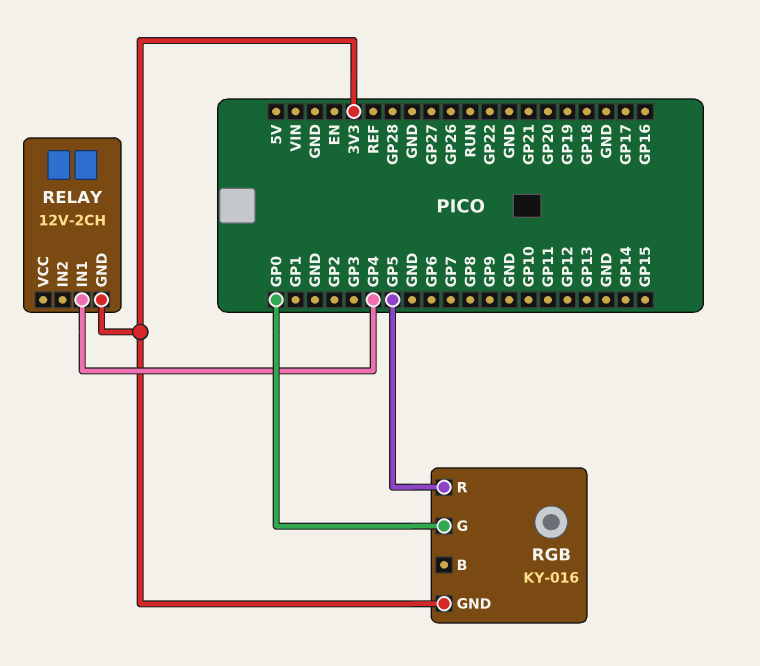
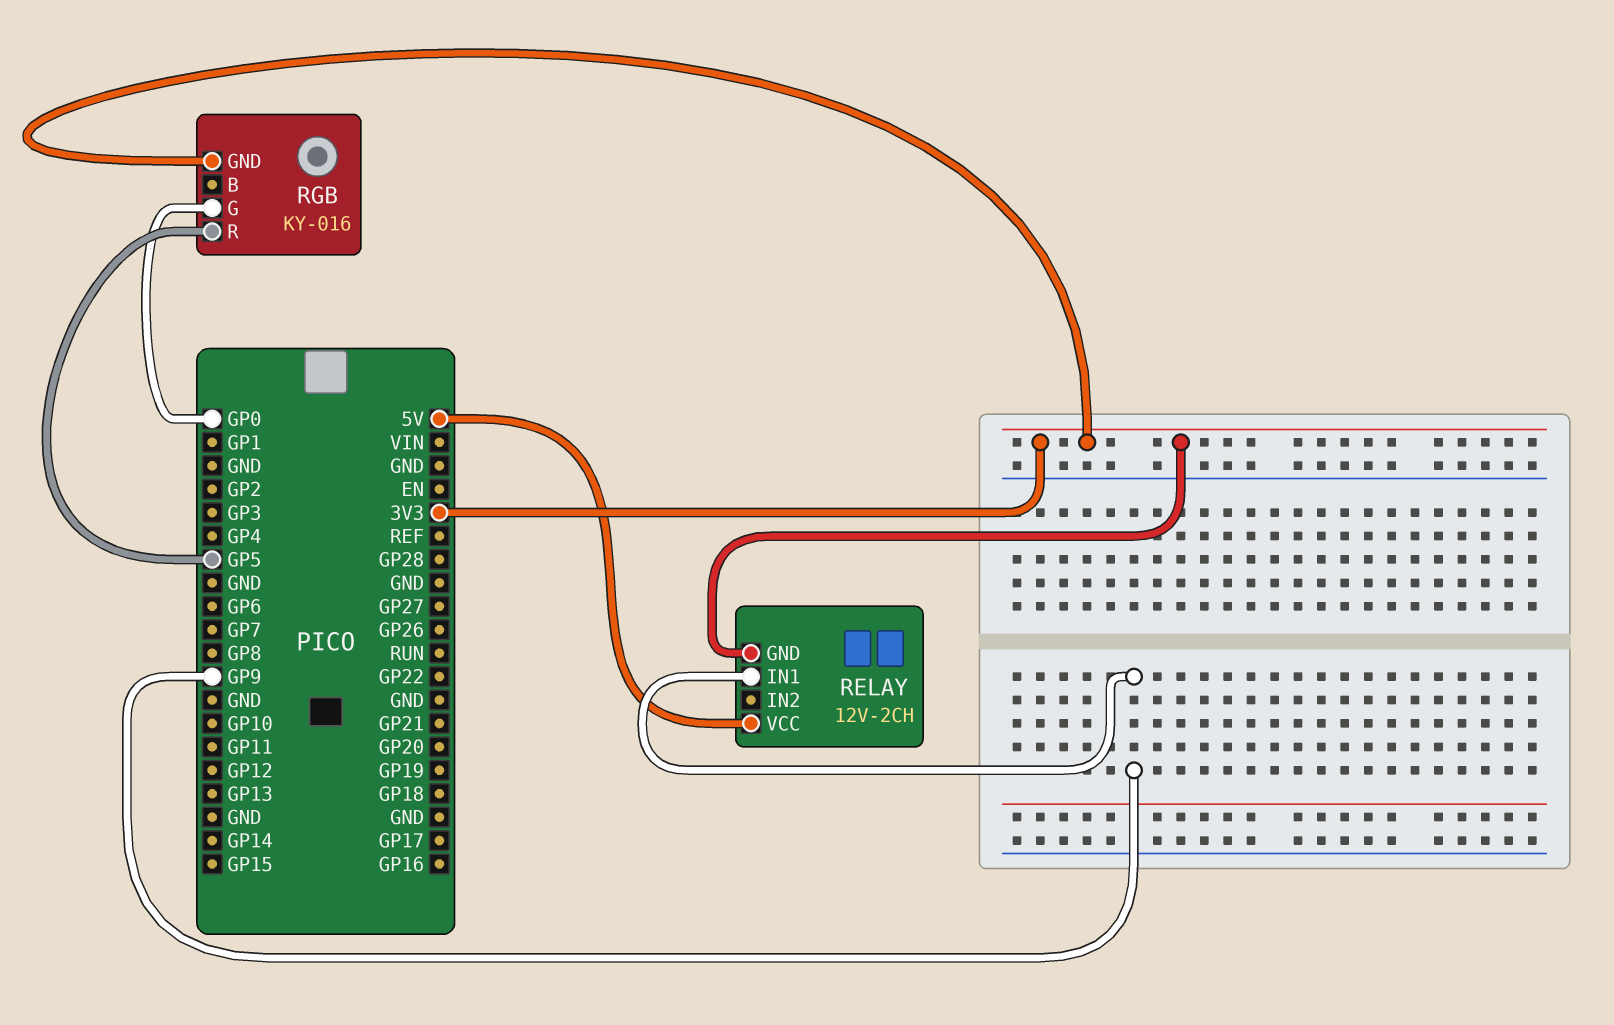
RELAY pin IN1: GP4 -> GP9
RELAY pin VCC: none -> 5V

